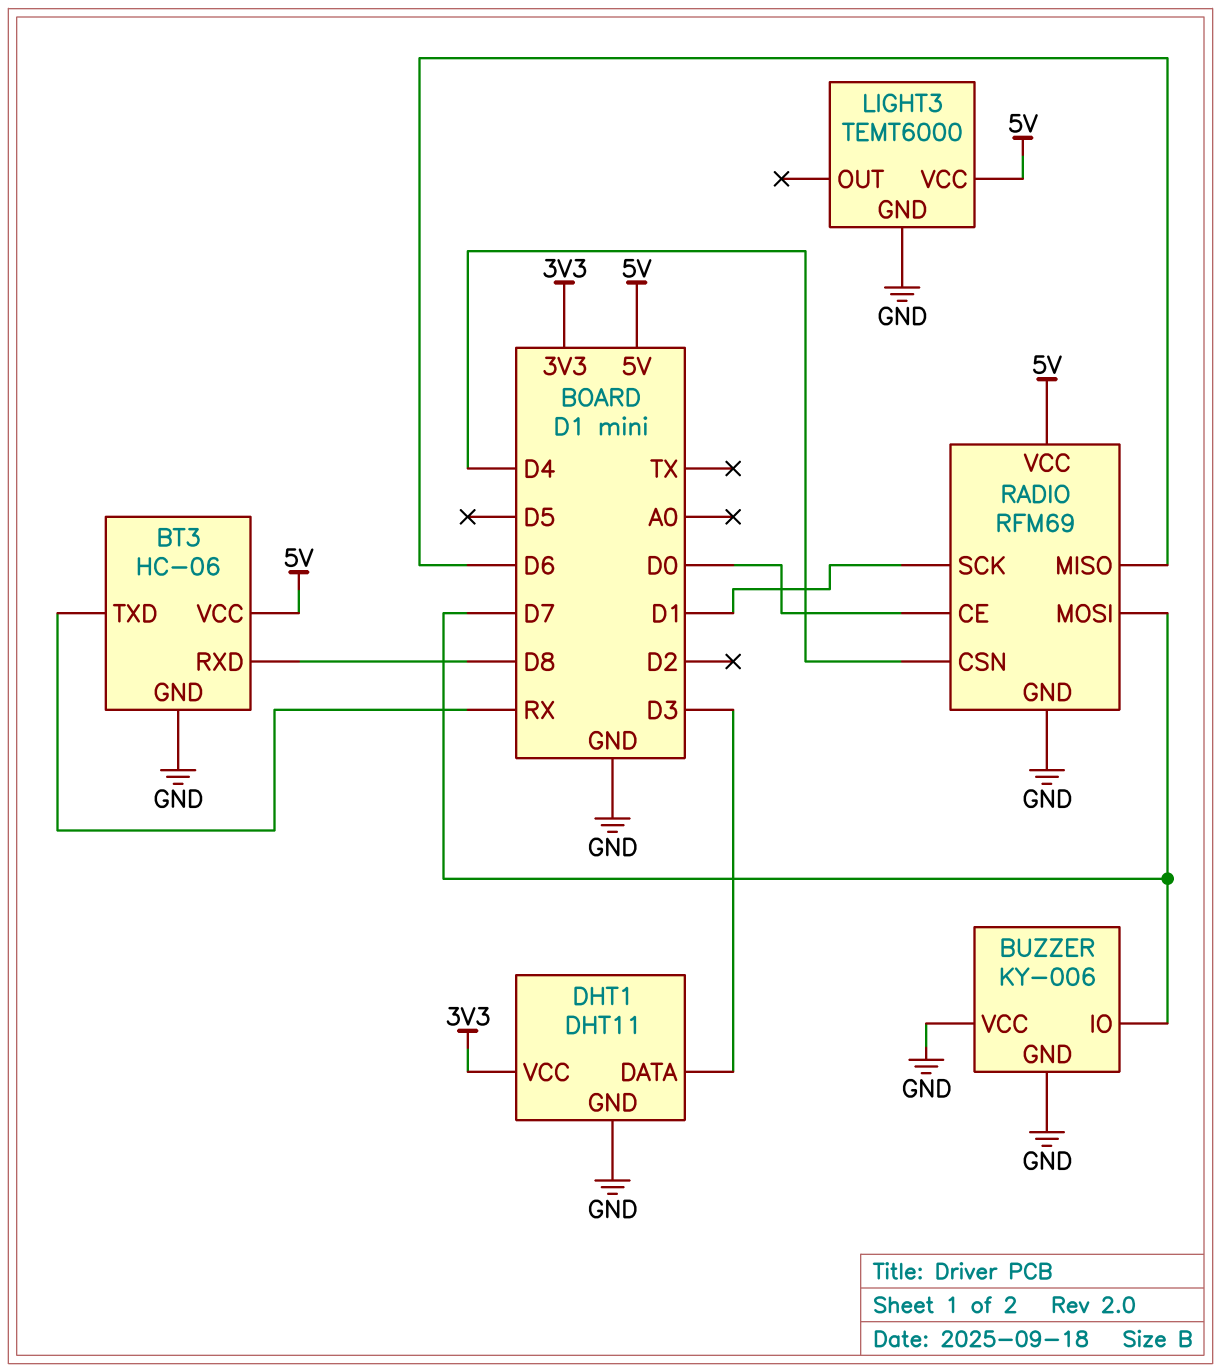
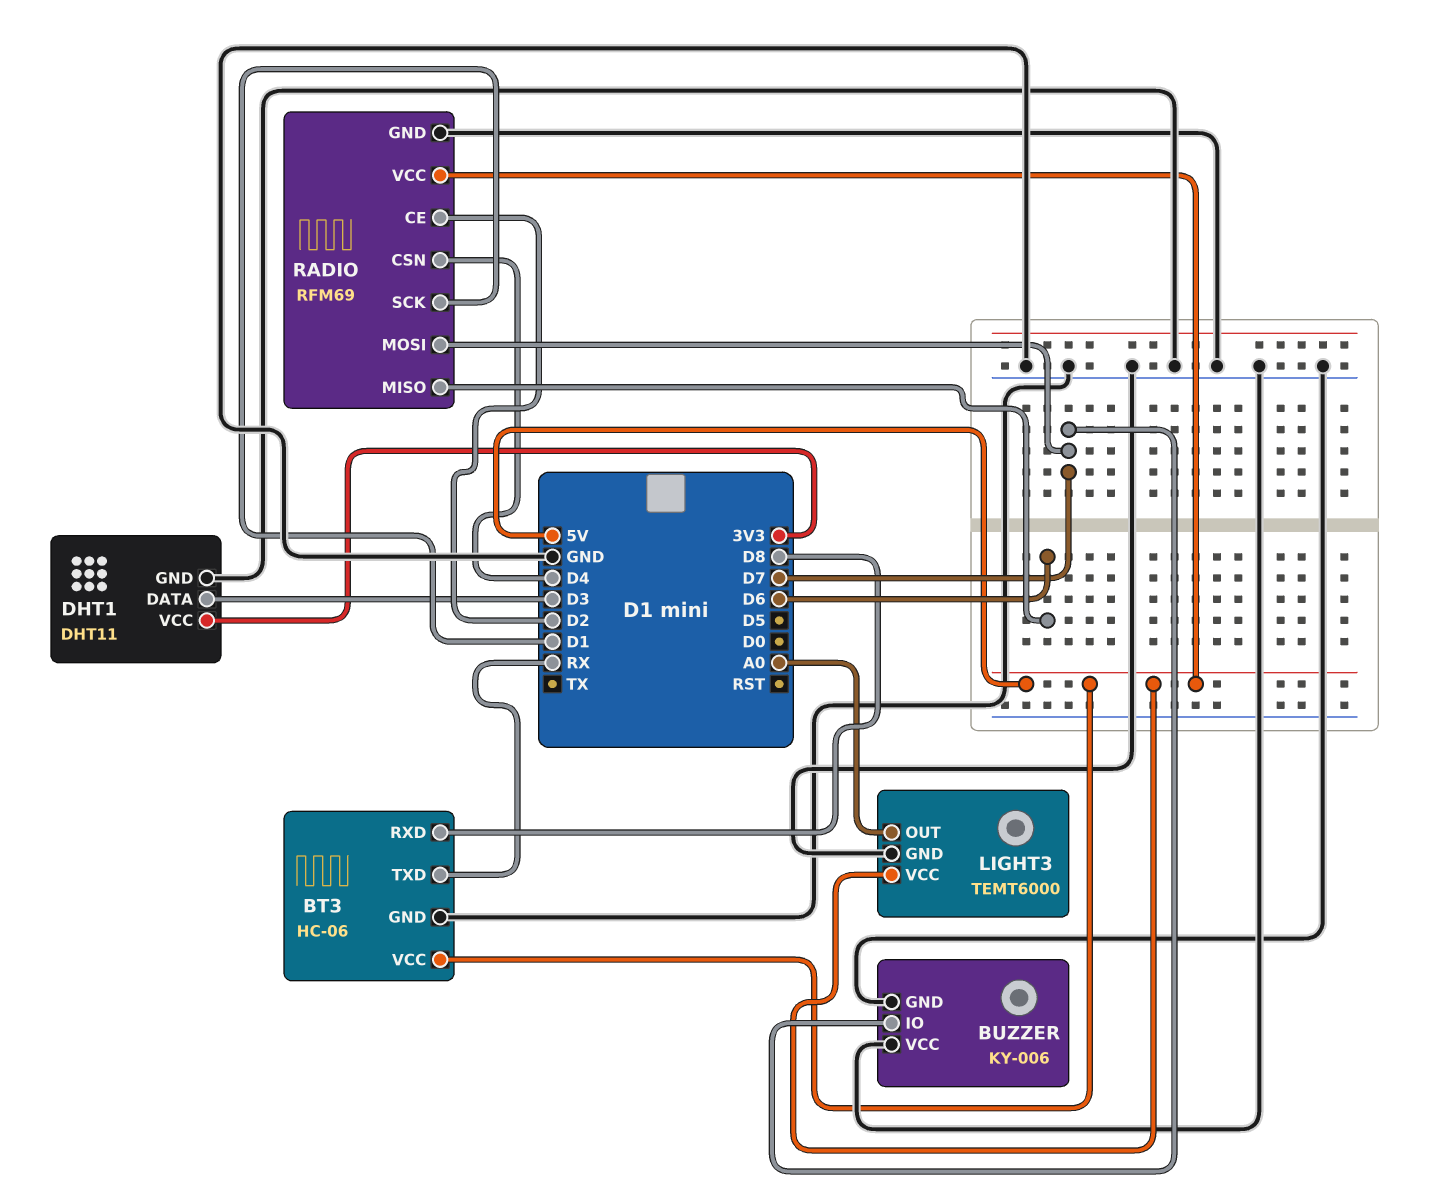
LIGHT3 pin OUT: none -> A0
RADIO pin CE: D0 -> D2

